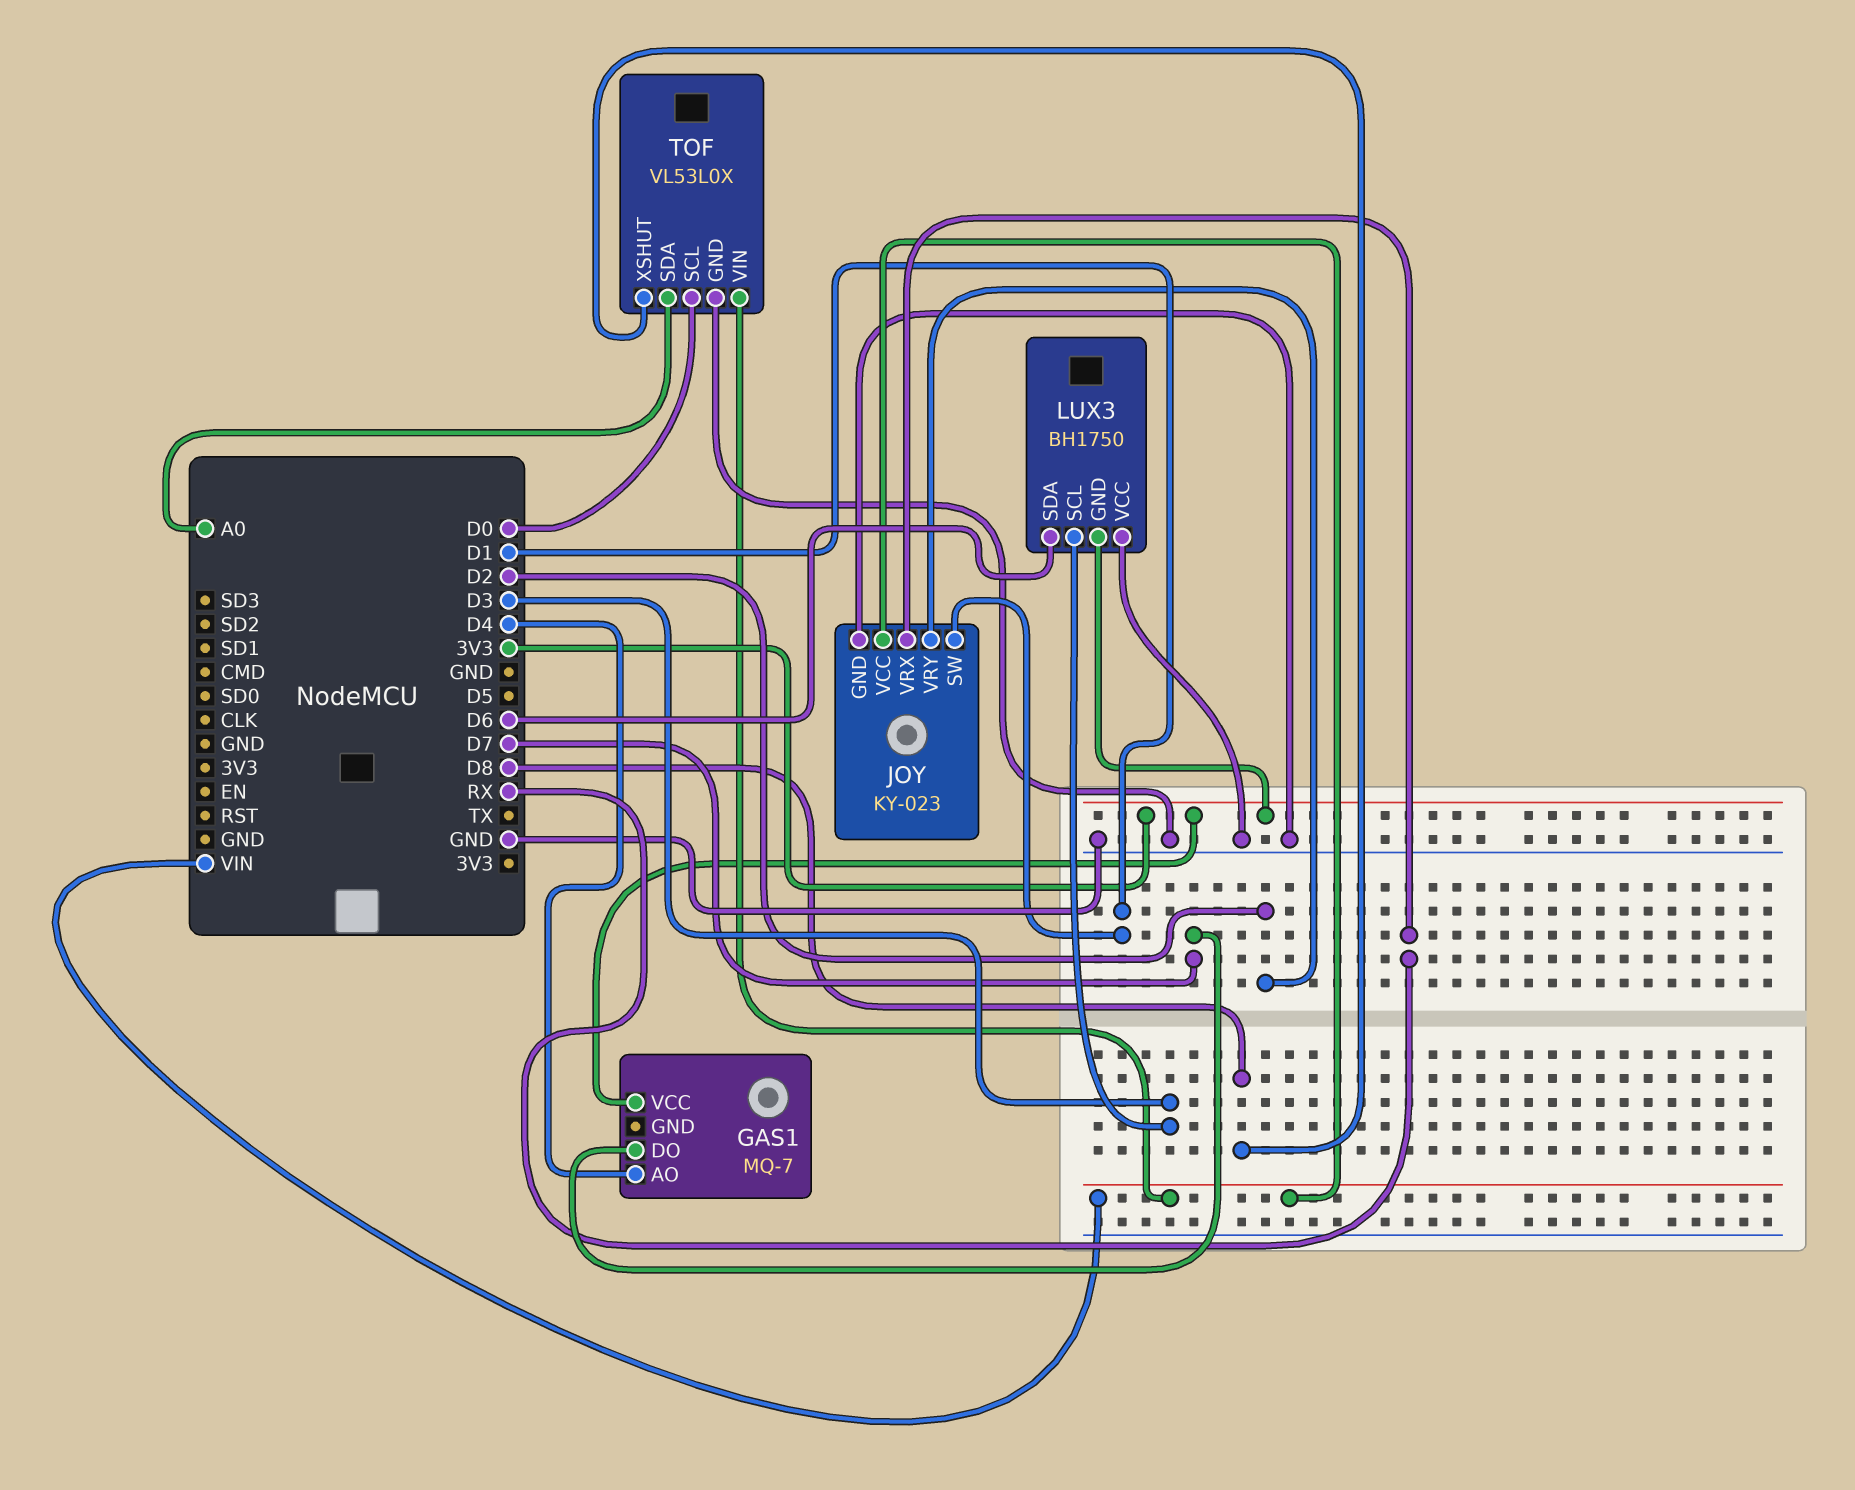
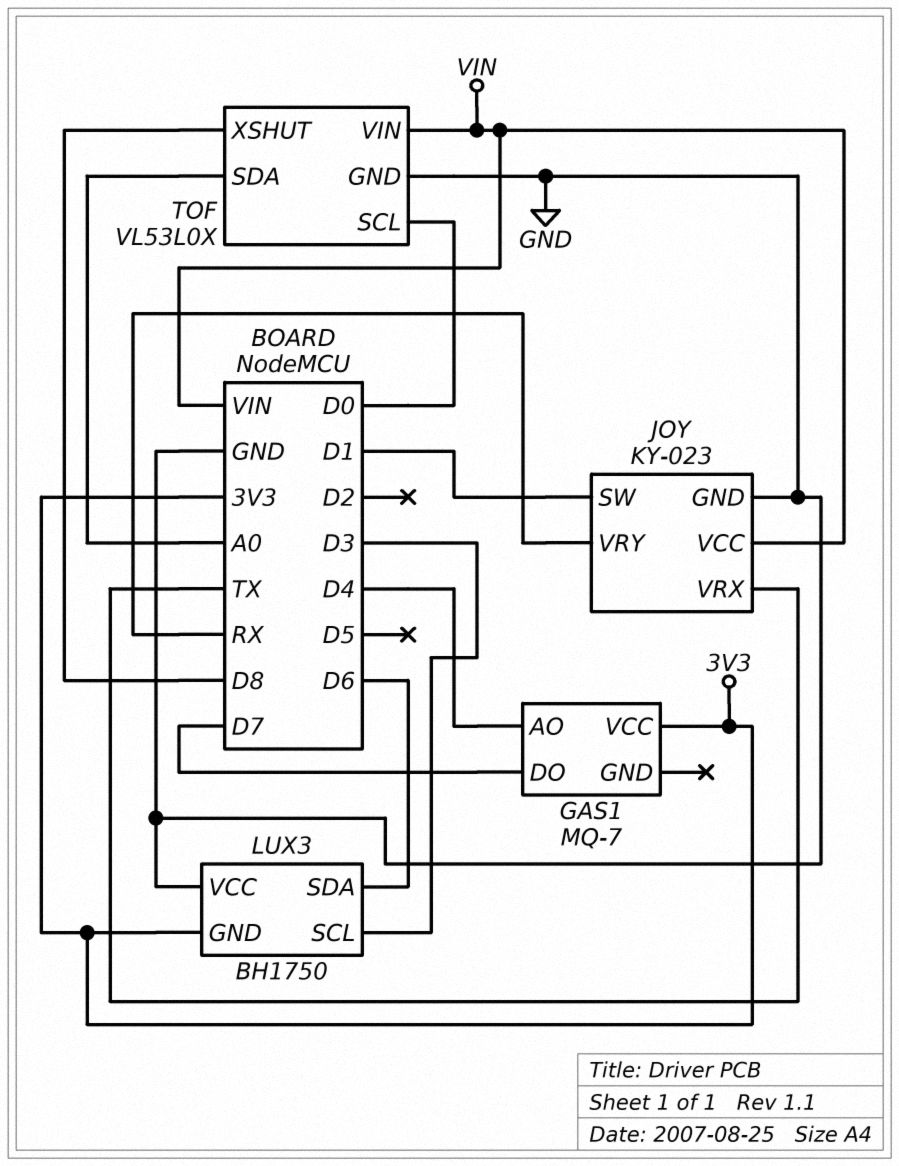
JOY pin VRX: RX -> TX
JOY pin VRY: D2 -> RX

